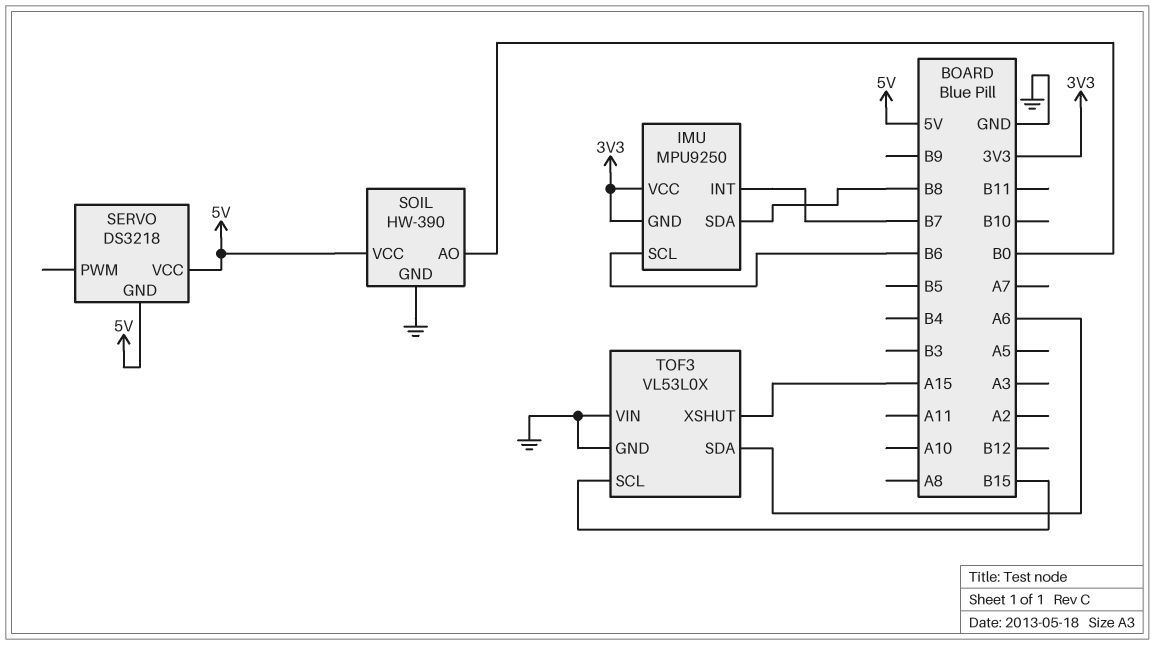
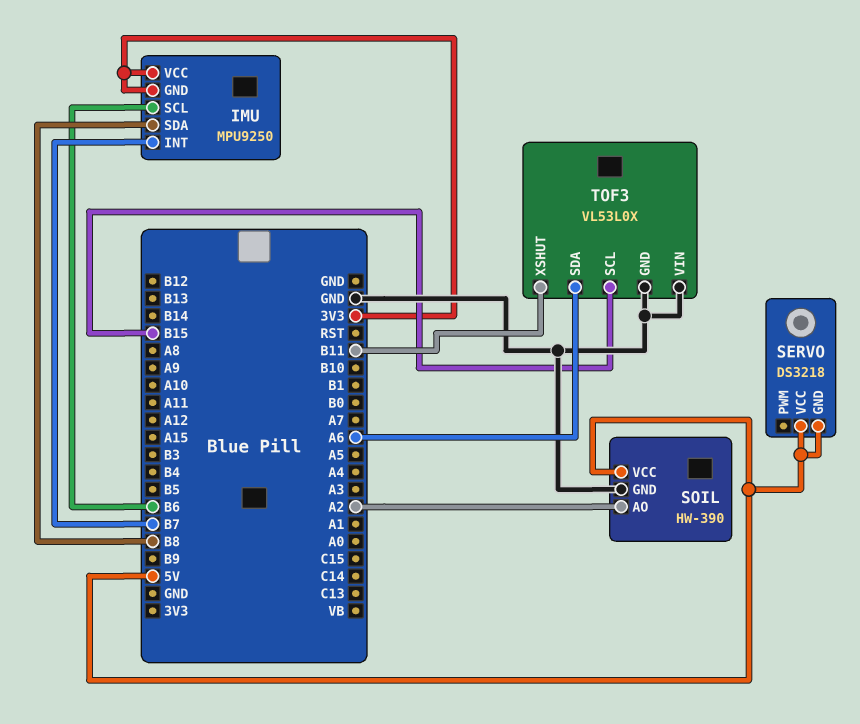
SOIL pin AO: B0 -> A2
TOF3 pin XSHUT: A15 -> B11

